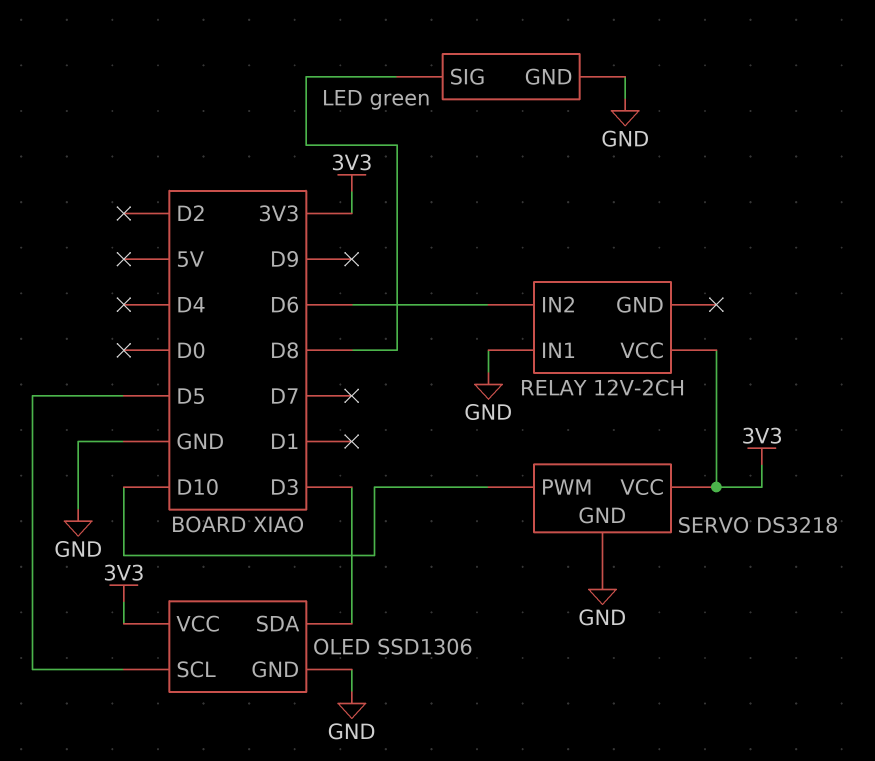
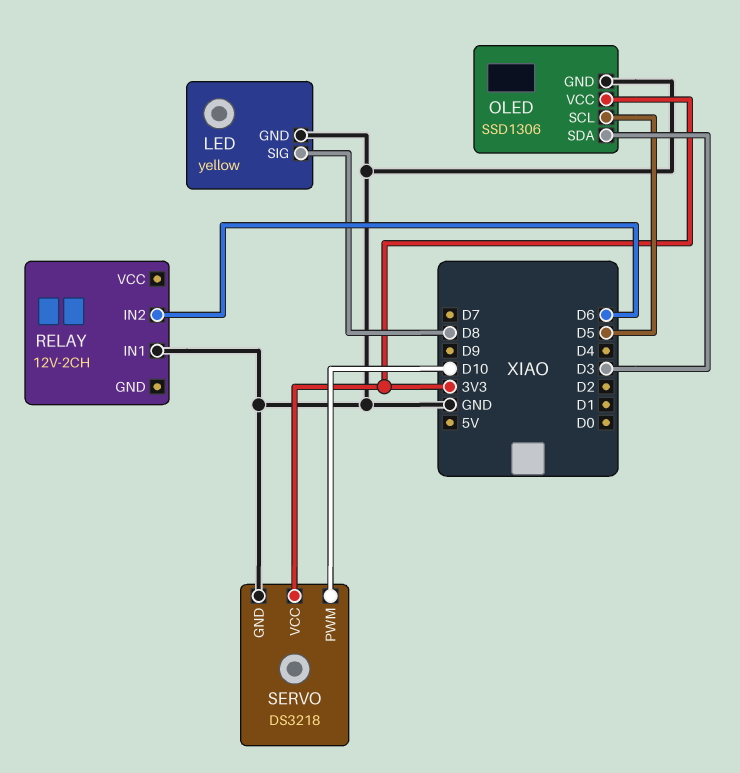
LED: green -> yellow
RELAY pin VCC: 3V3 -> none

